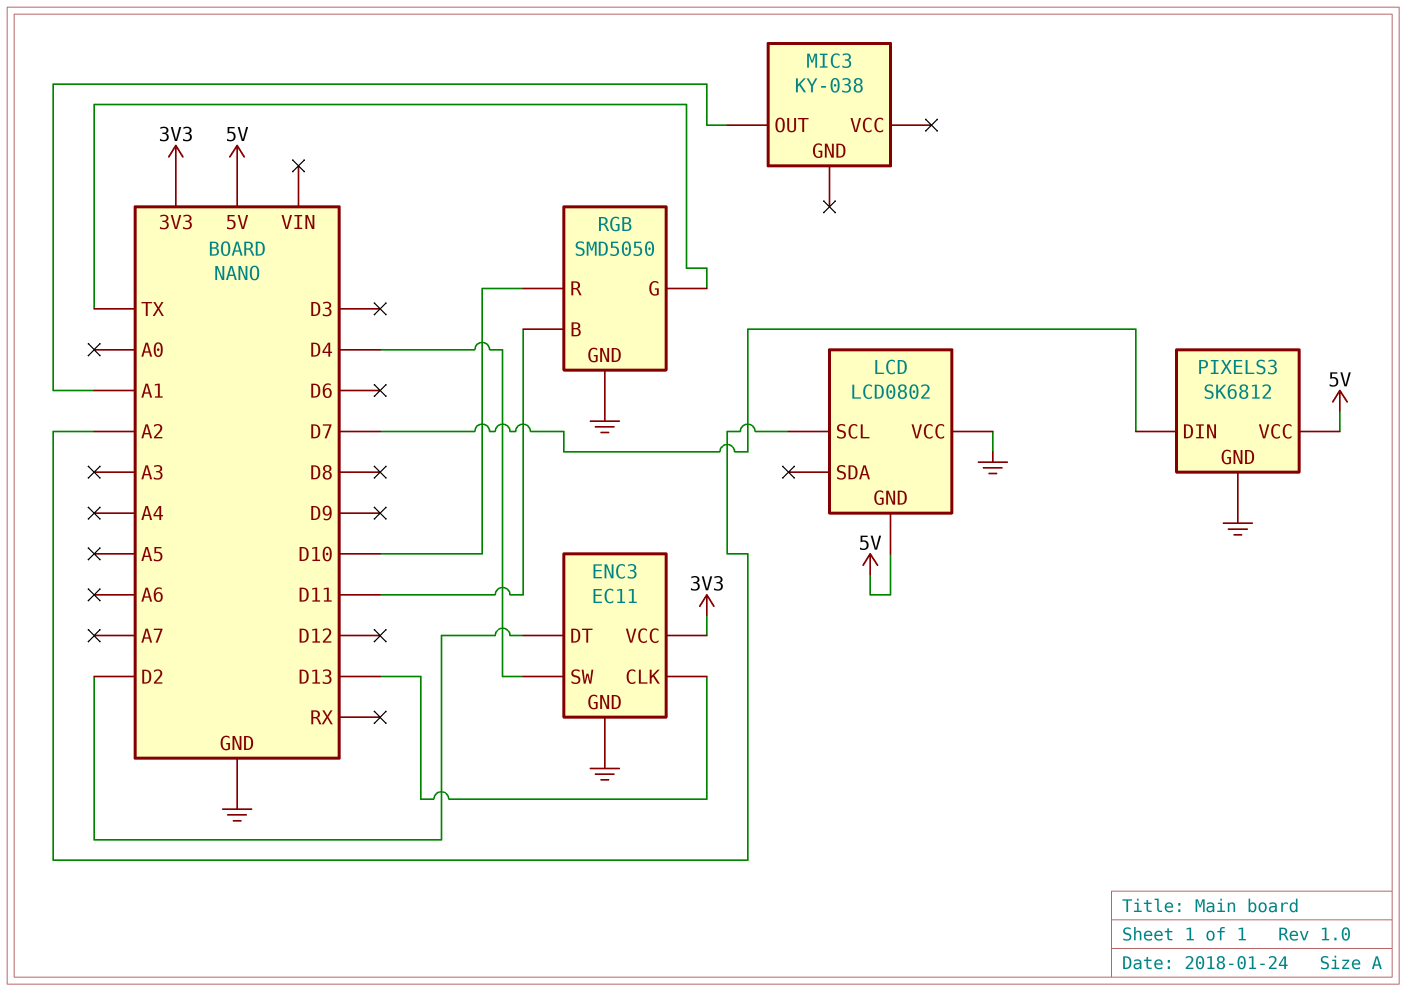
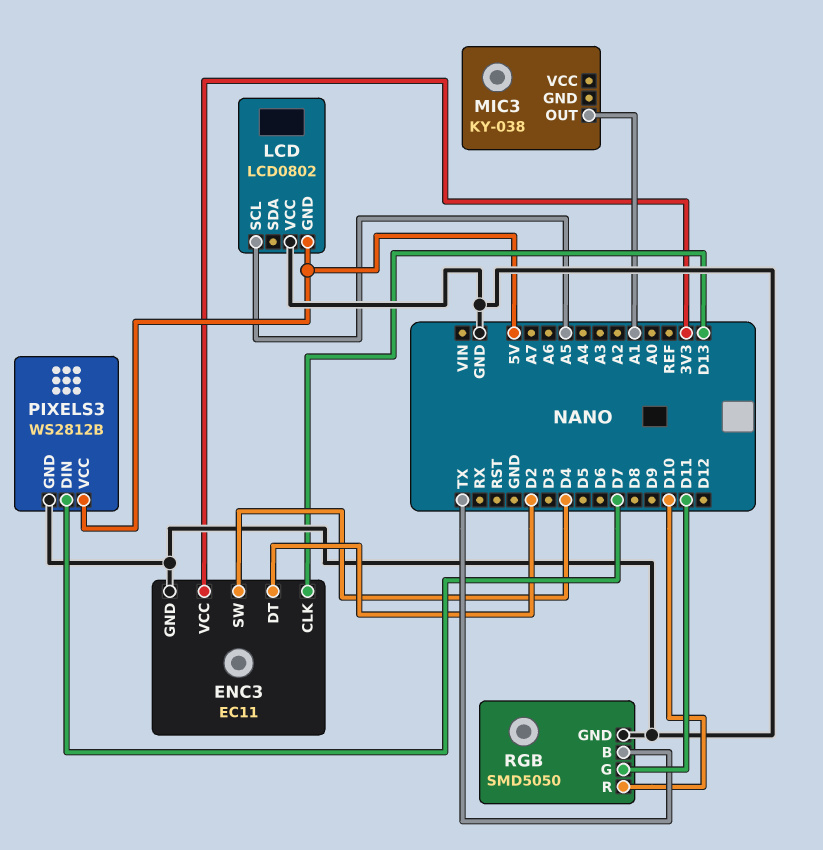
LCD pin SCL: A2 -> A5
PIXELS3: SK6812 -> WS2812B
RGB pin B: D11 -> TX
RGB pin G: TX -> D11

